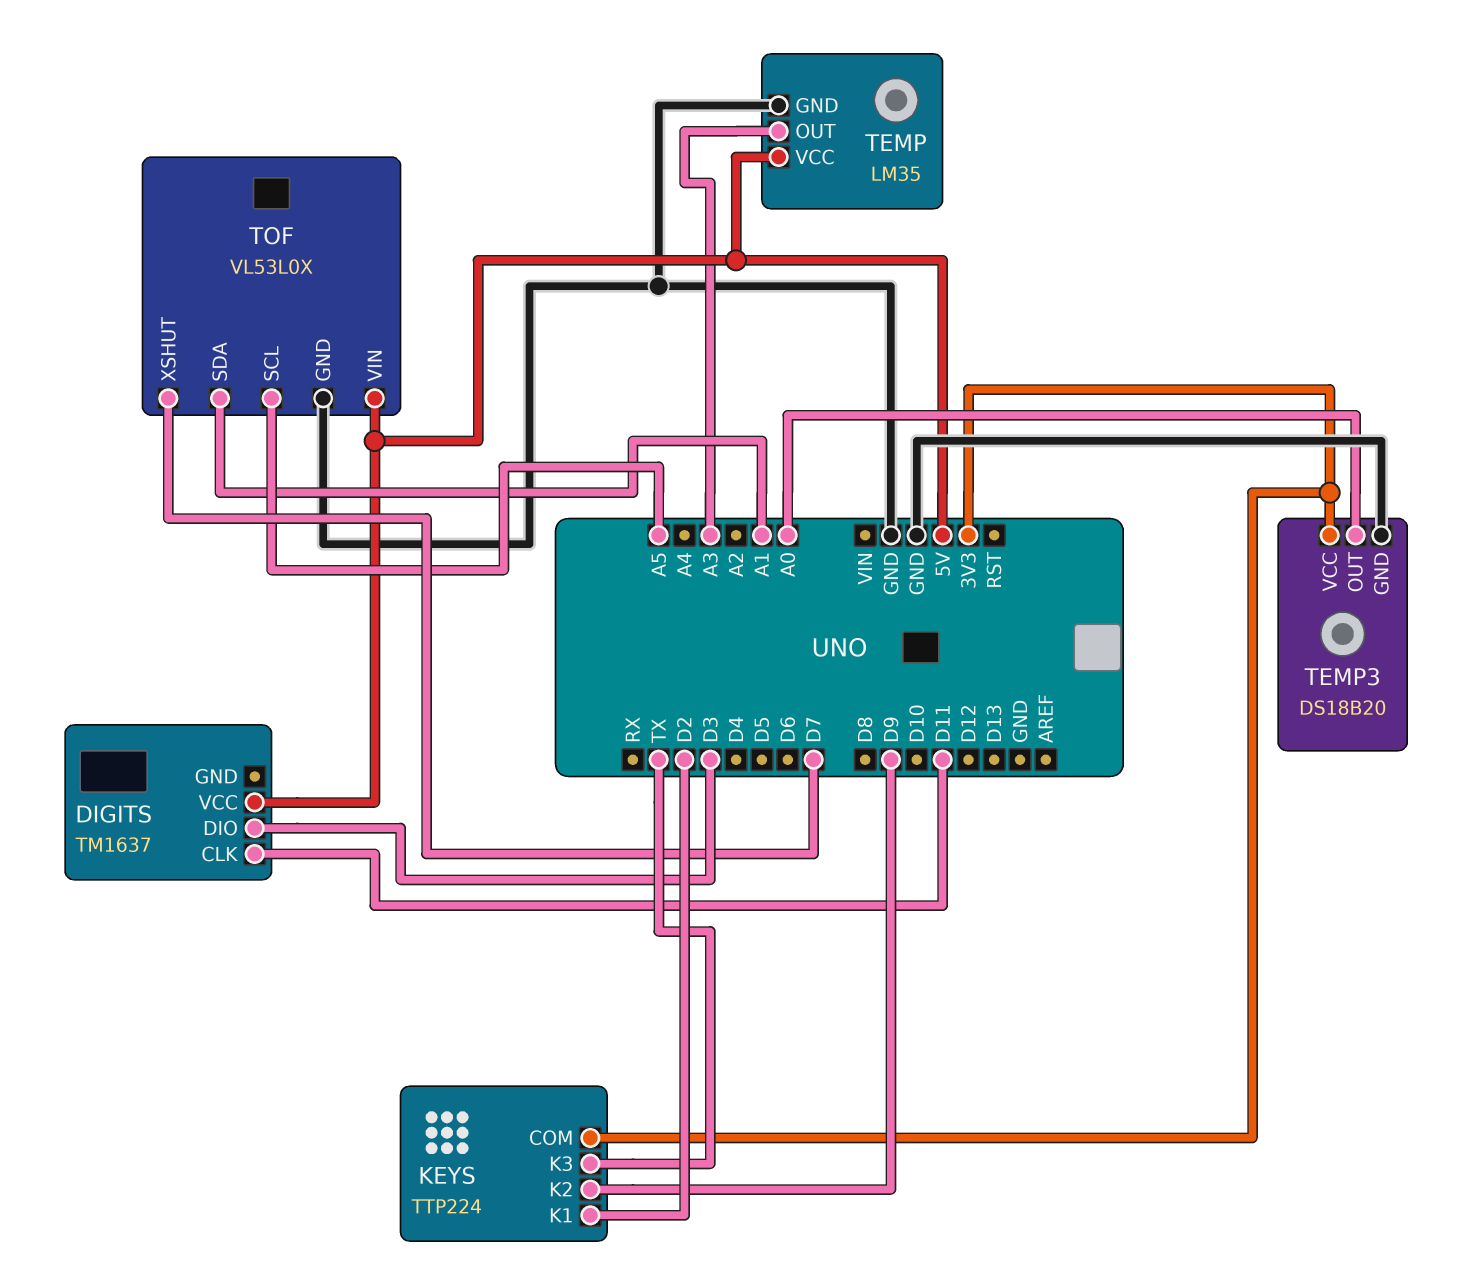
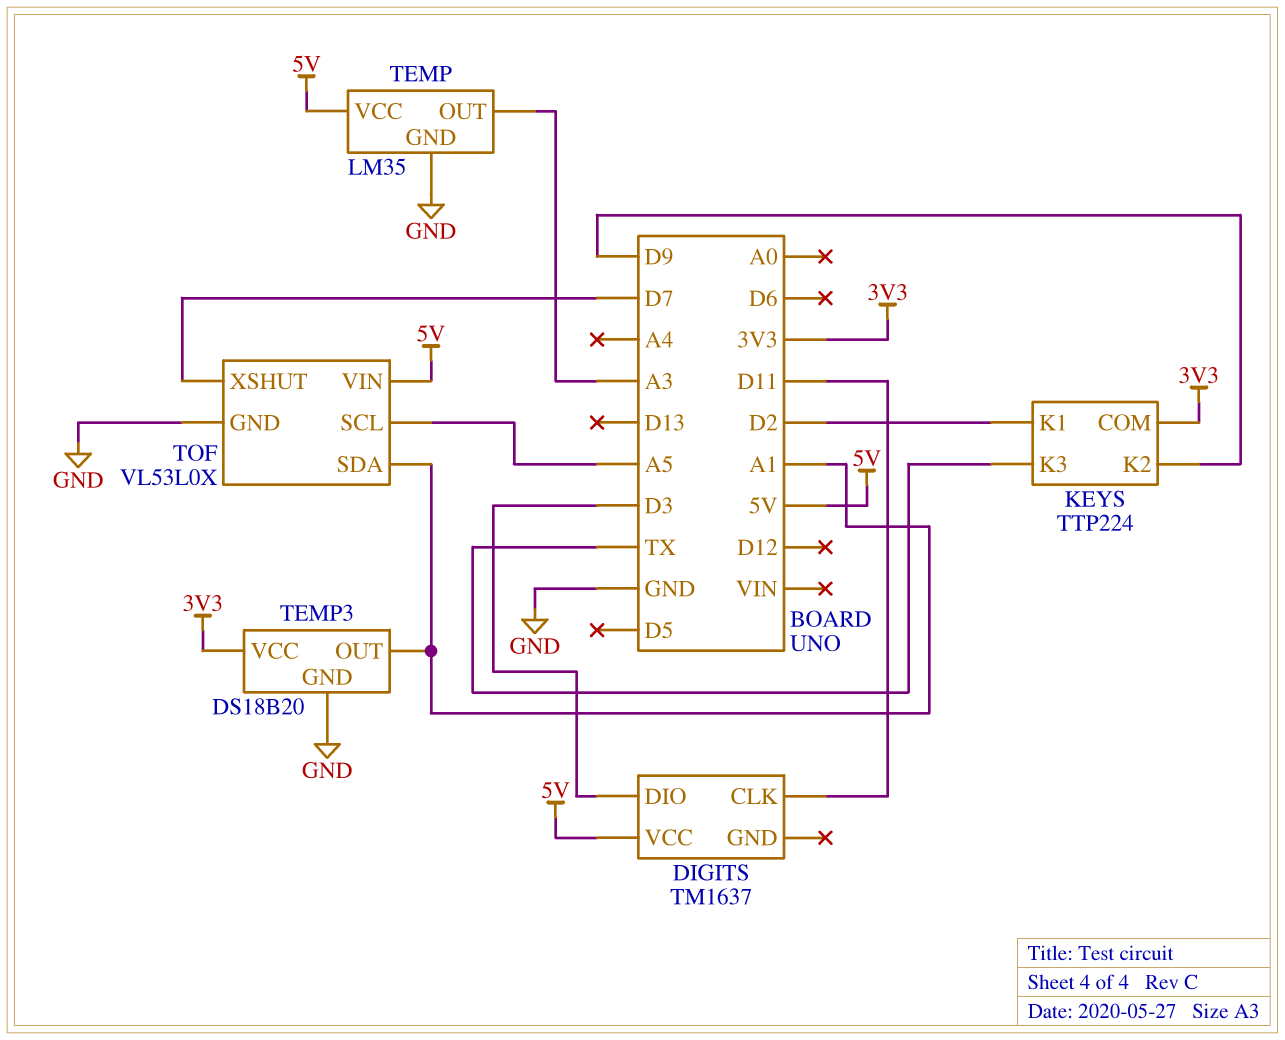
TEMP3 pin OUT: A0 -> A1

